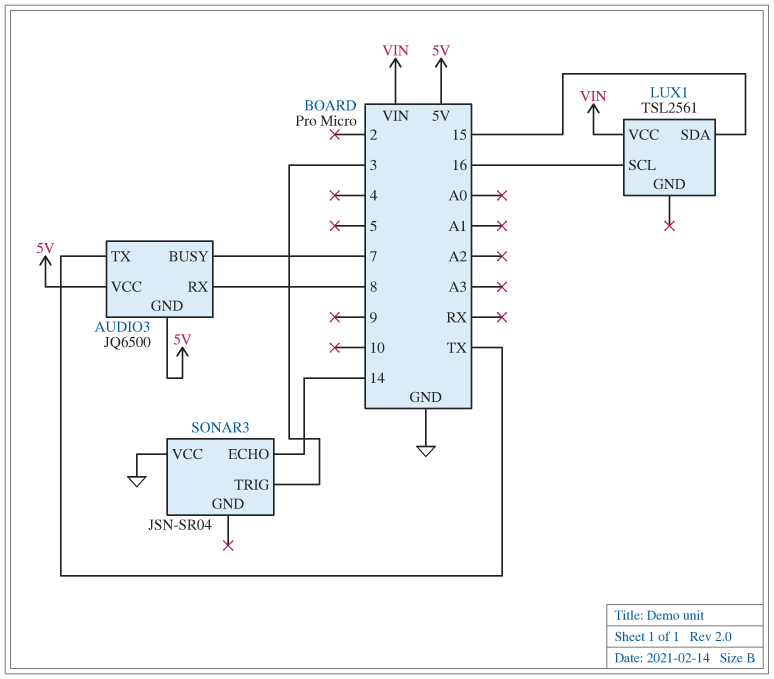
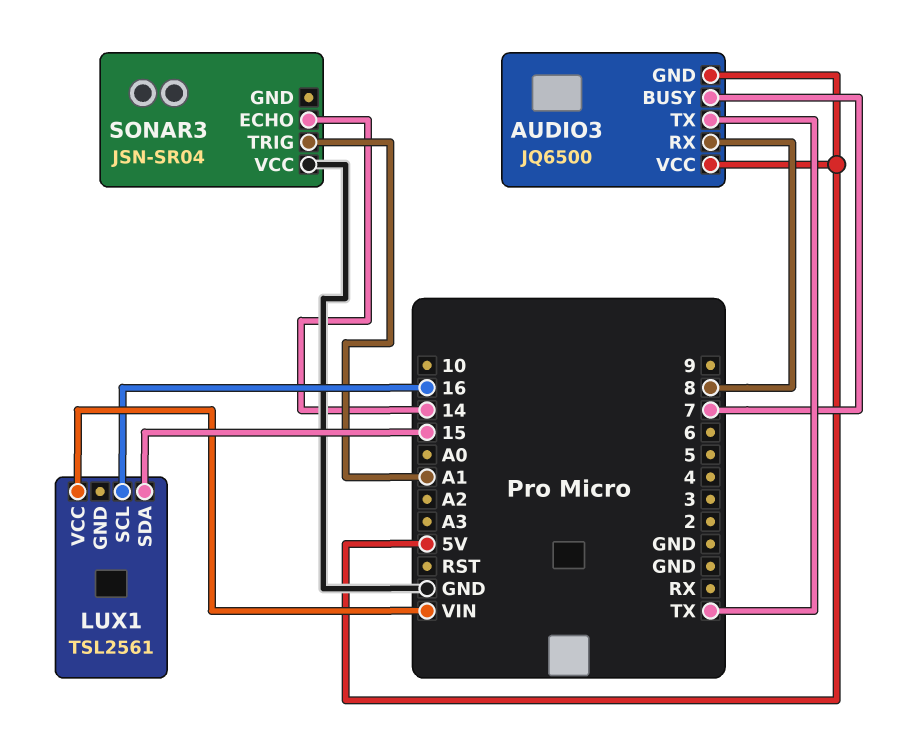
SONAR3 pin TRIG: 3 -> A1

